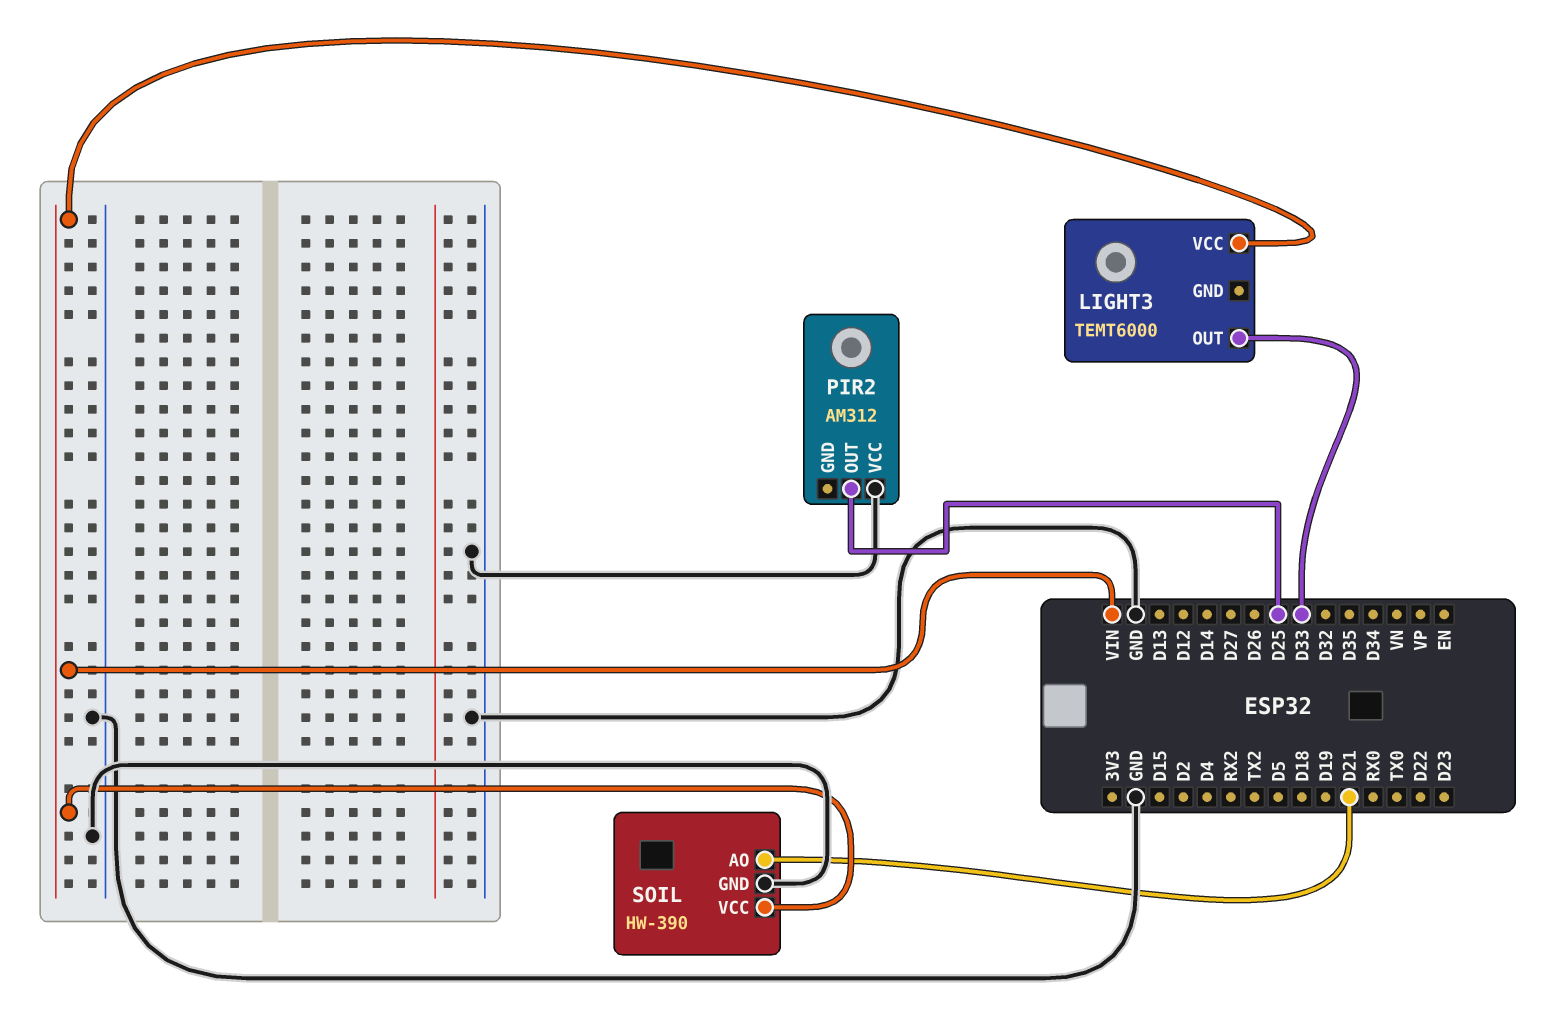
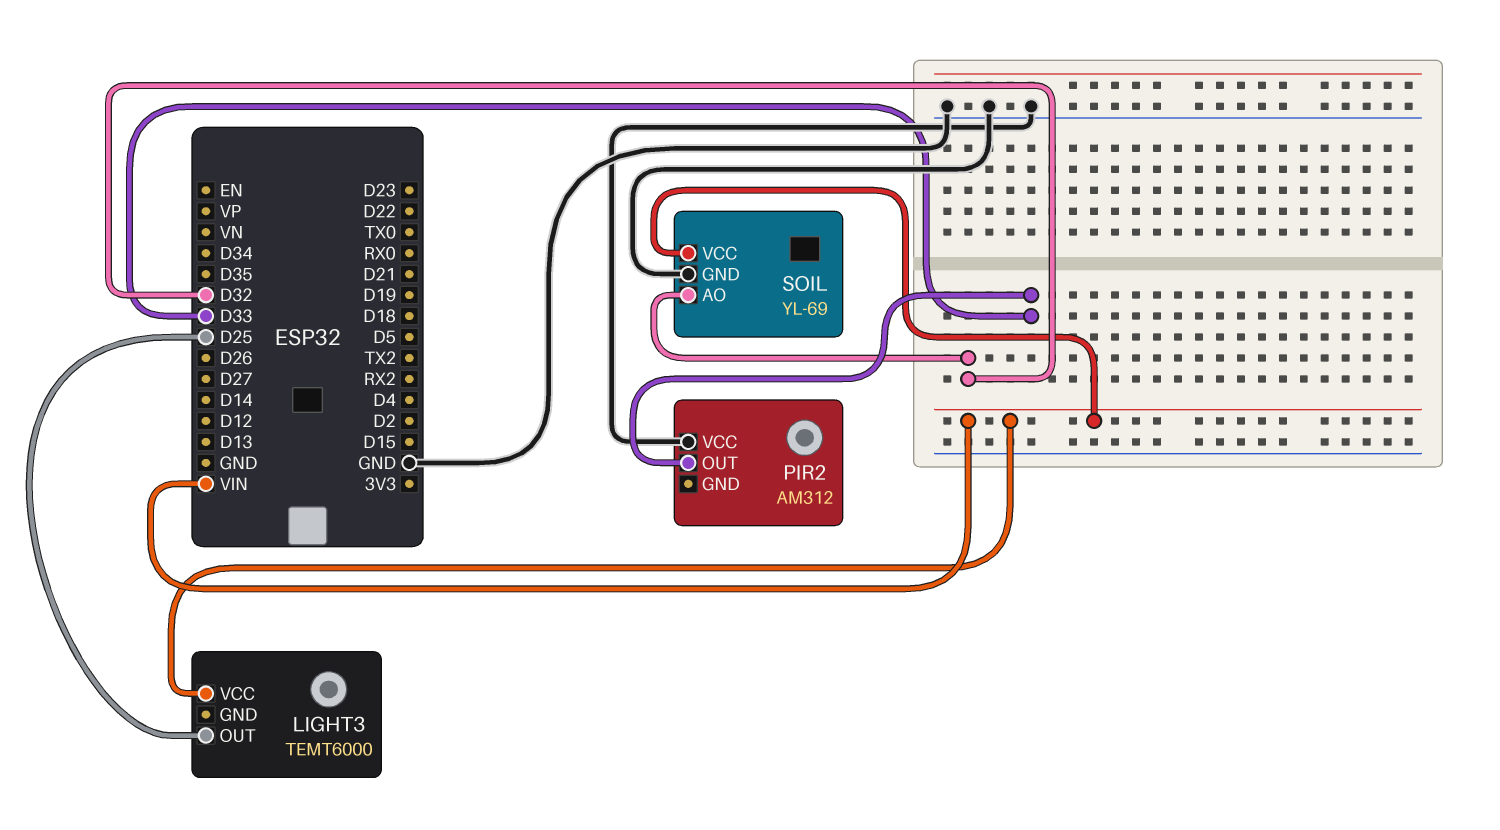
LIGHT3 pin OUT: D33 -> D25
PIR2 pin OUT: D25 -> D33
SOIL: HW-390 -> YL-69
SOIL pin AO: D21 -> D32

